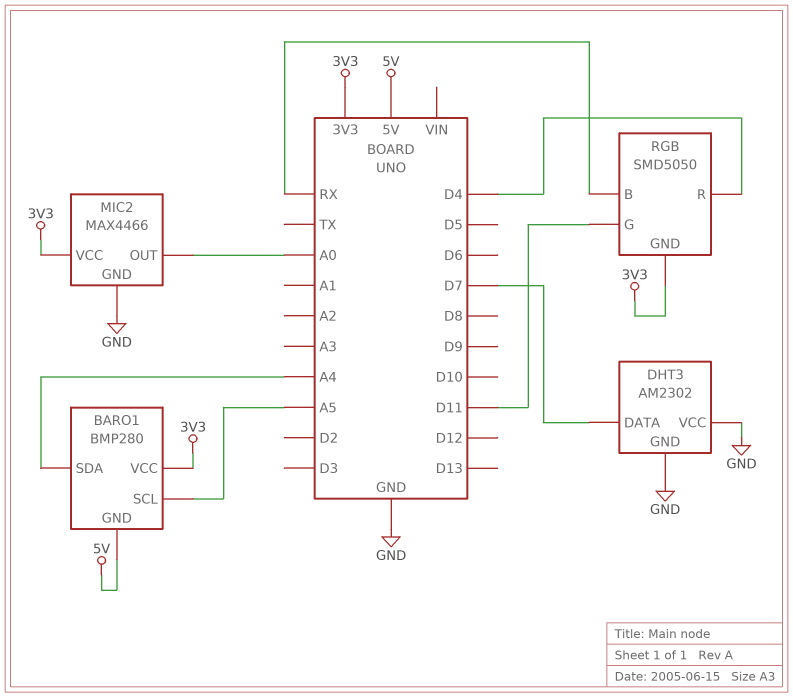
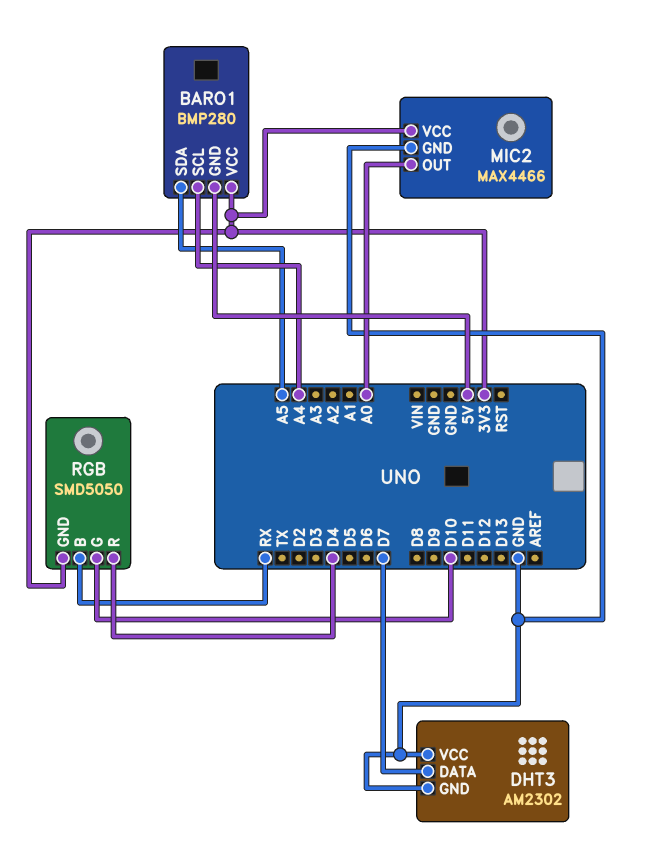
BARO1 pin SCL: A5 -> A4
BARO1 pin SDA: A4 -> A5
RGB pin G: D11 -> D10

